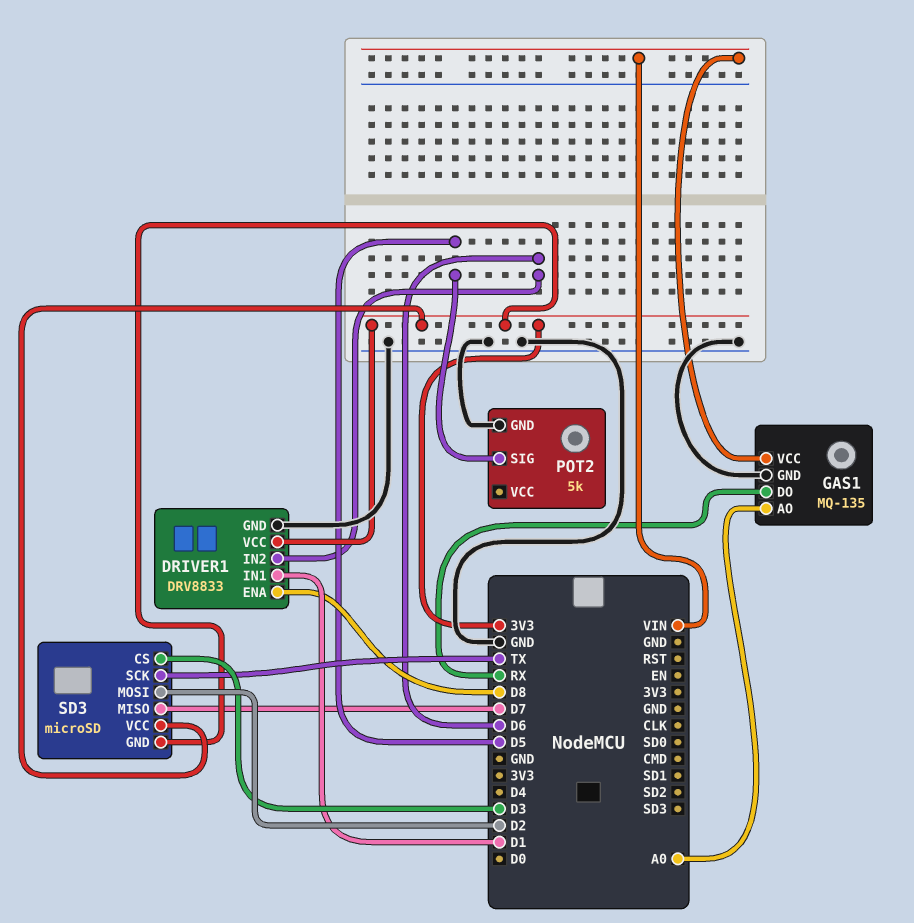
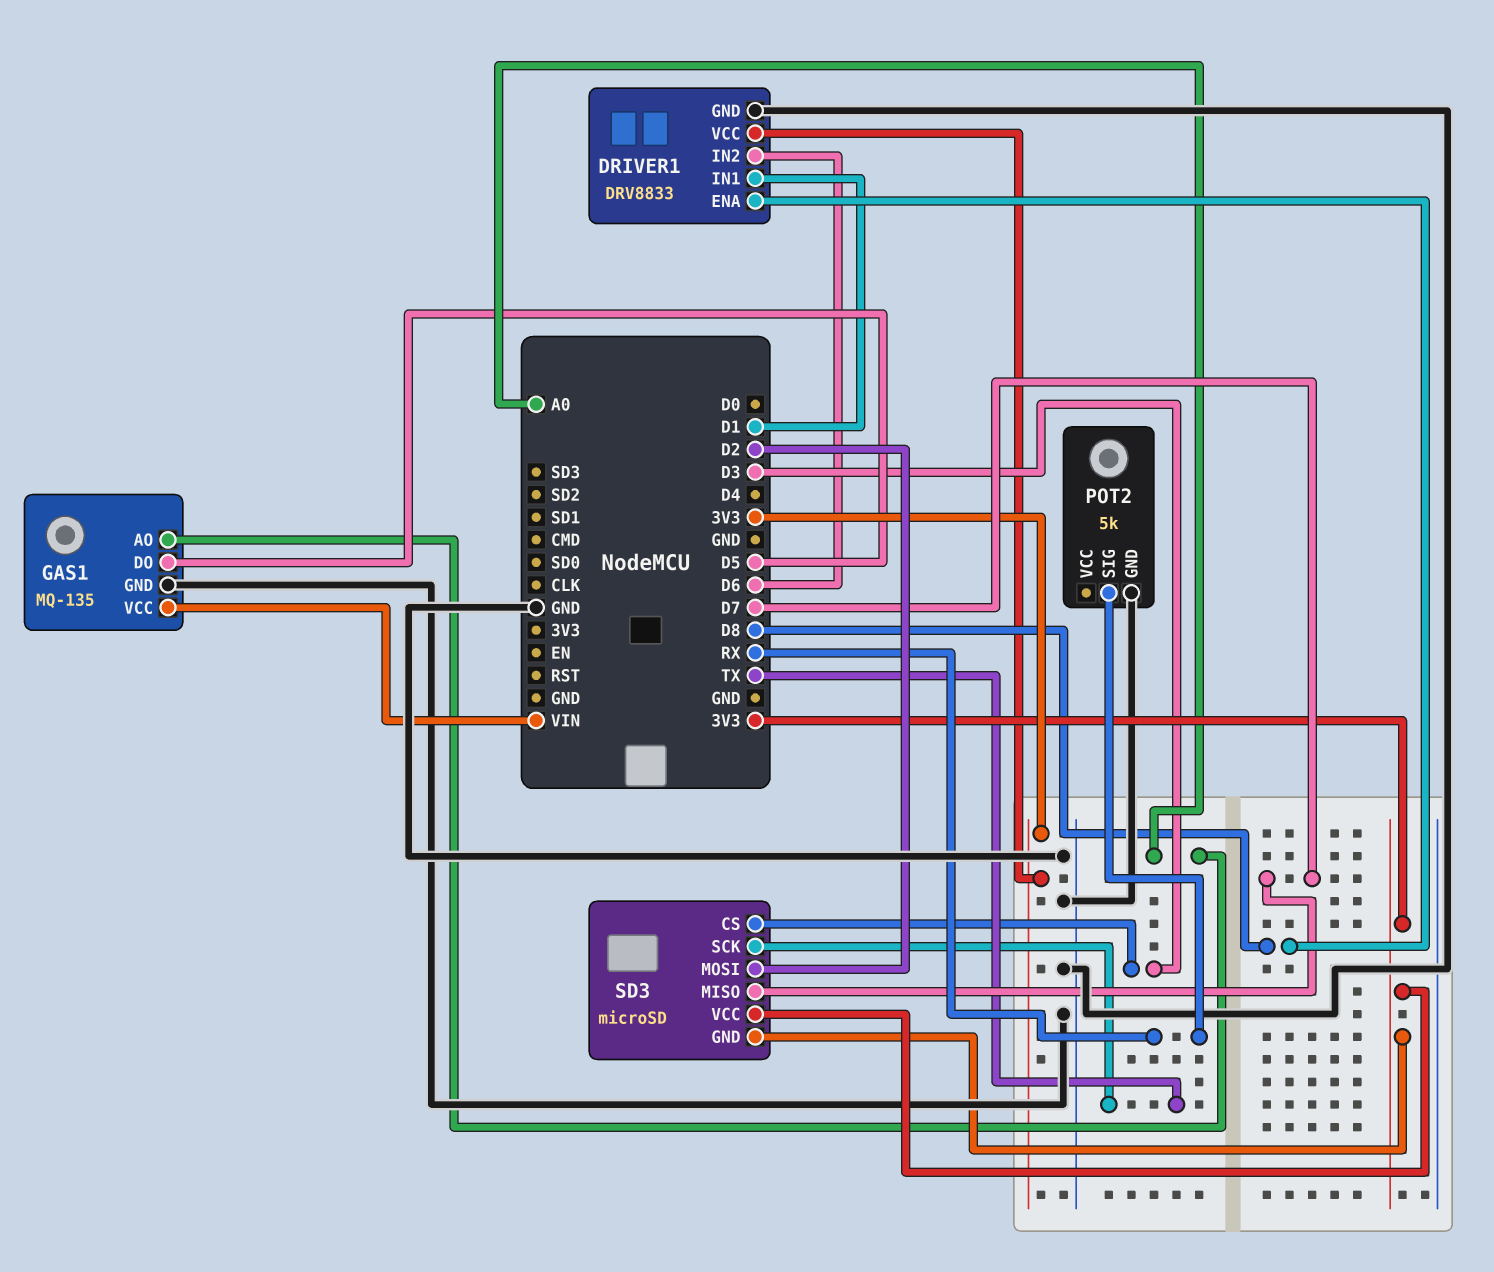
GAS1 pin DO: RX -> D5
POT2 pin SIG: D5 -> RX

